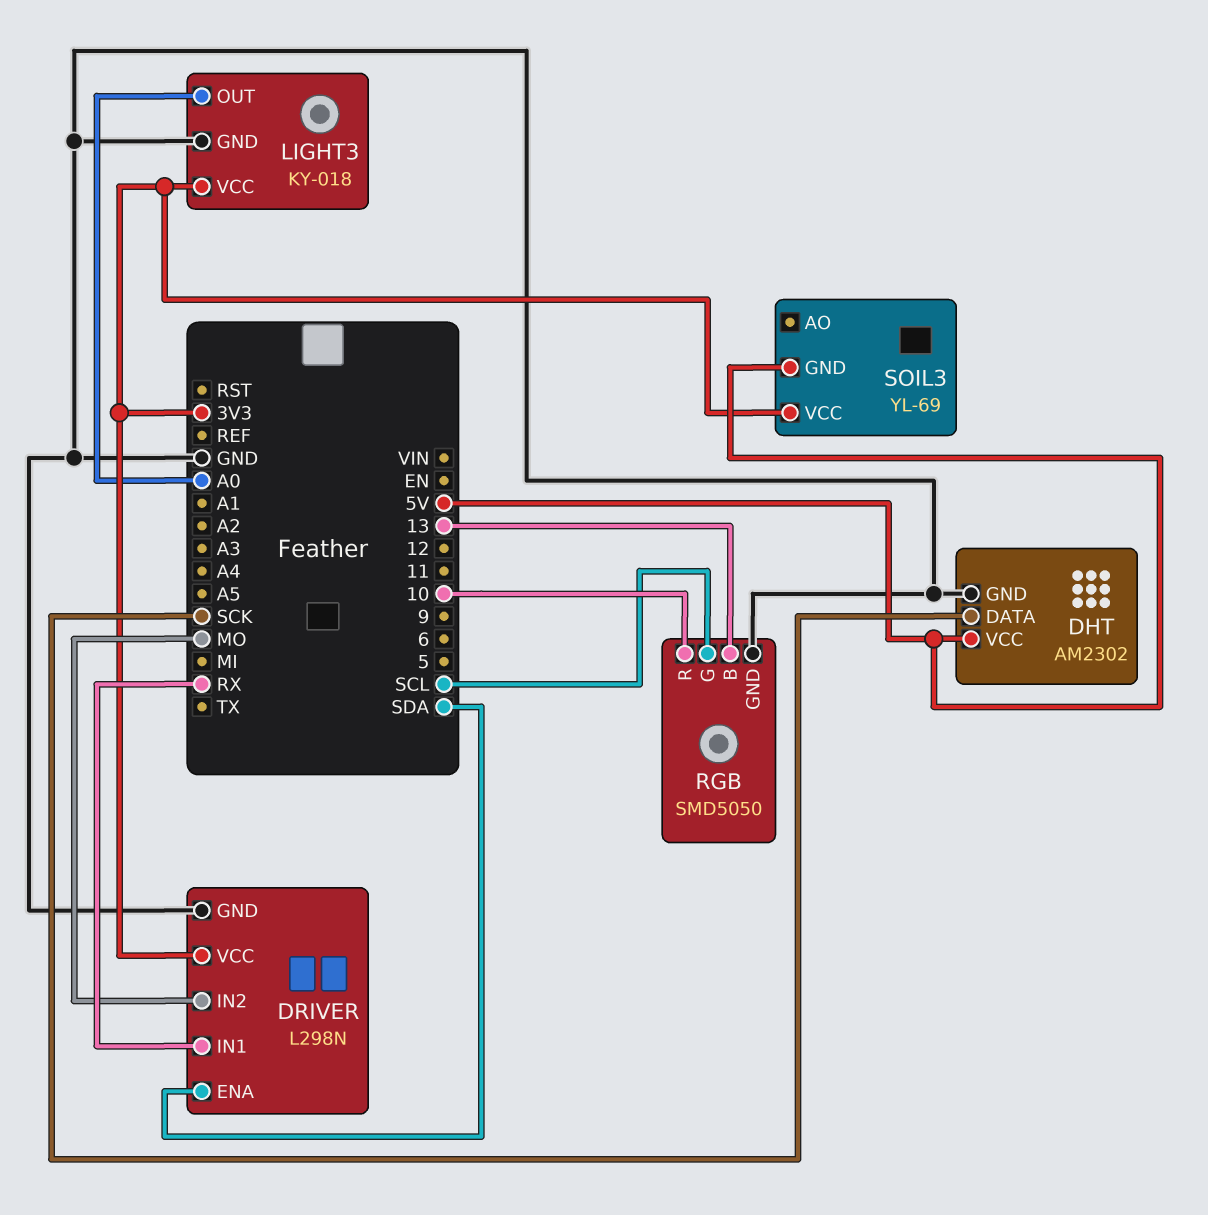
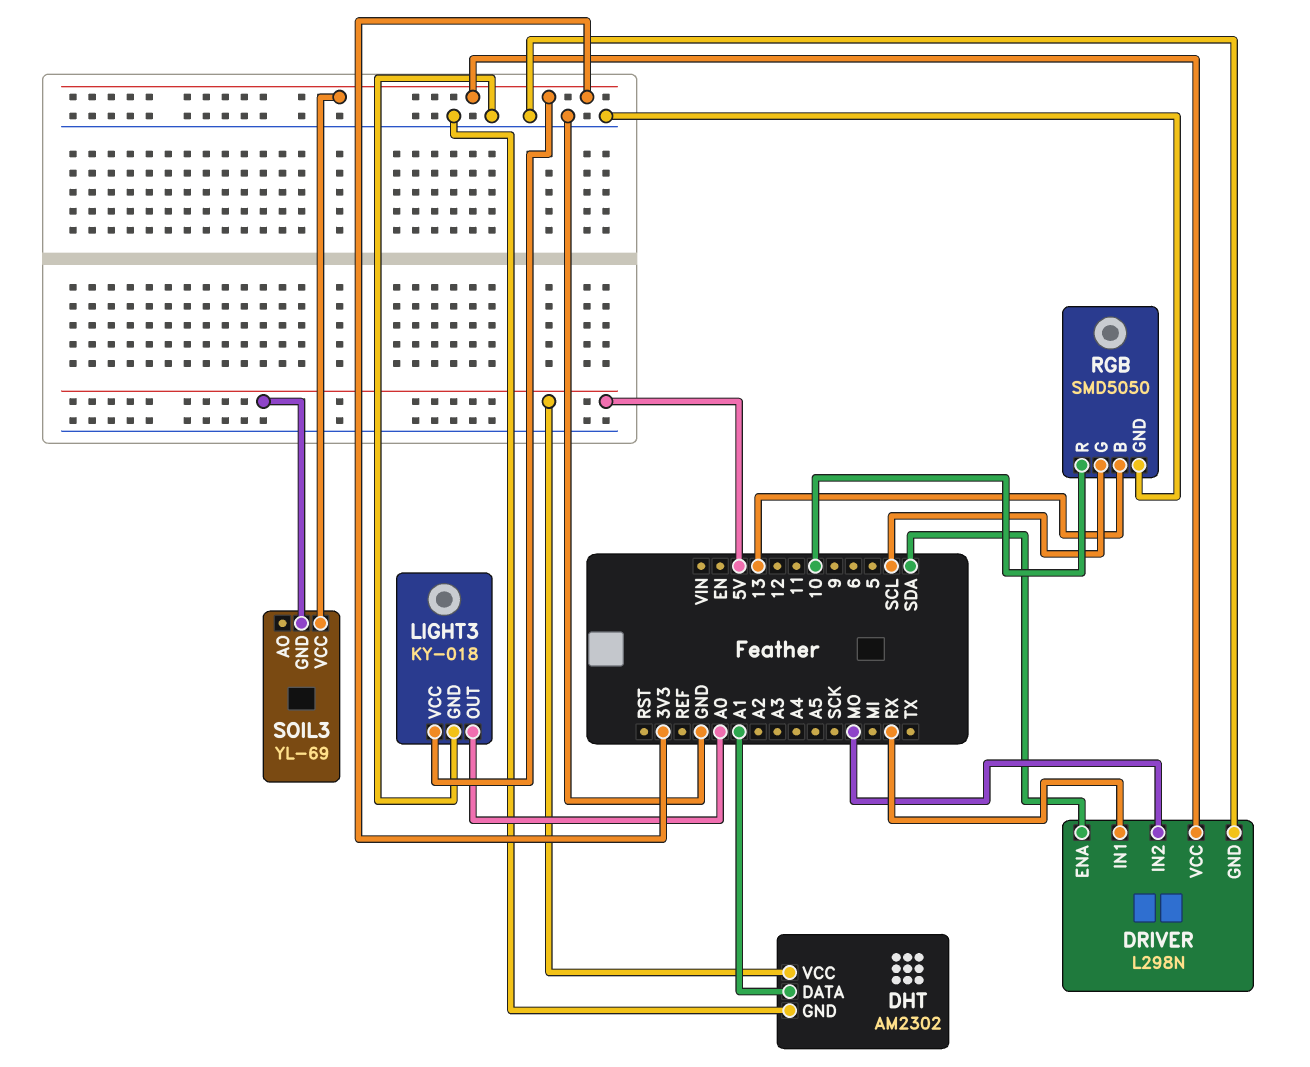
DHT pin DATA: SCK -> A1

